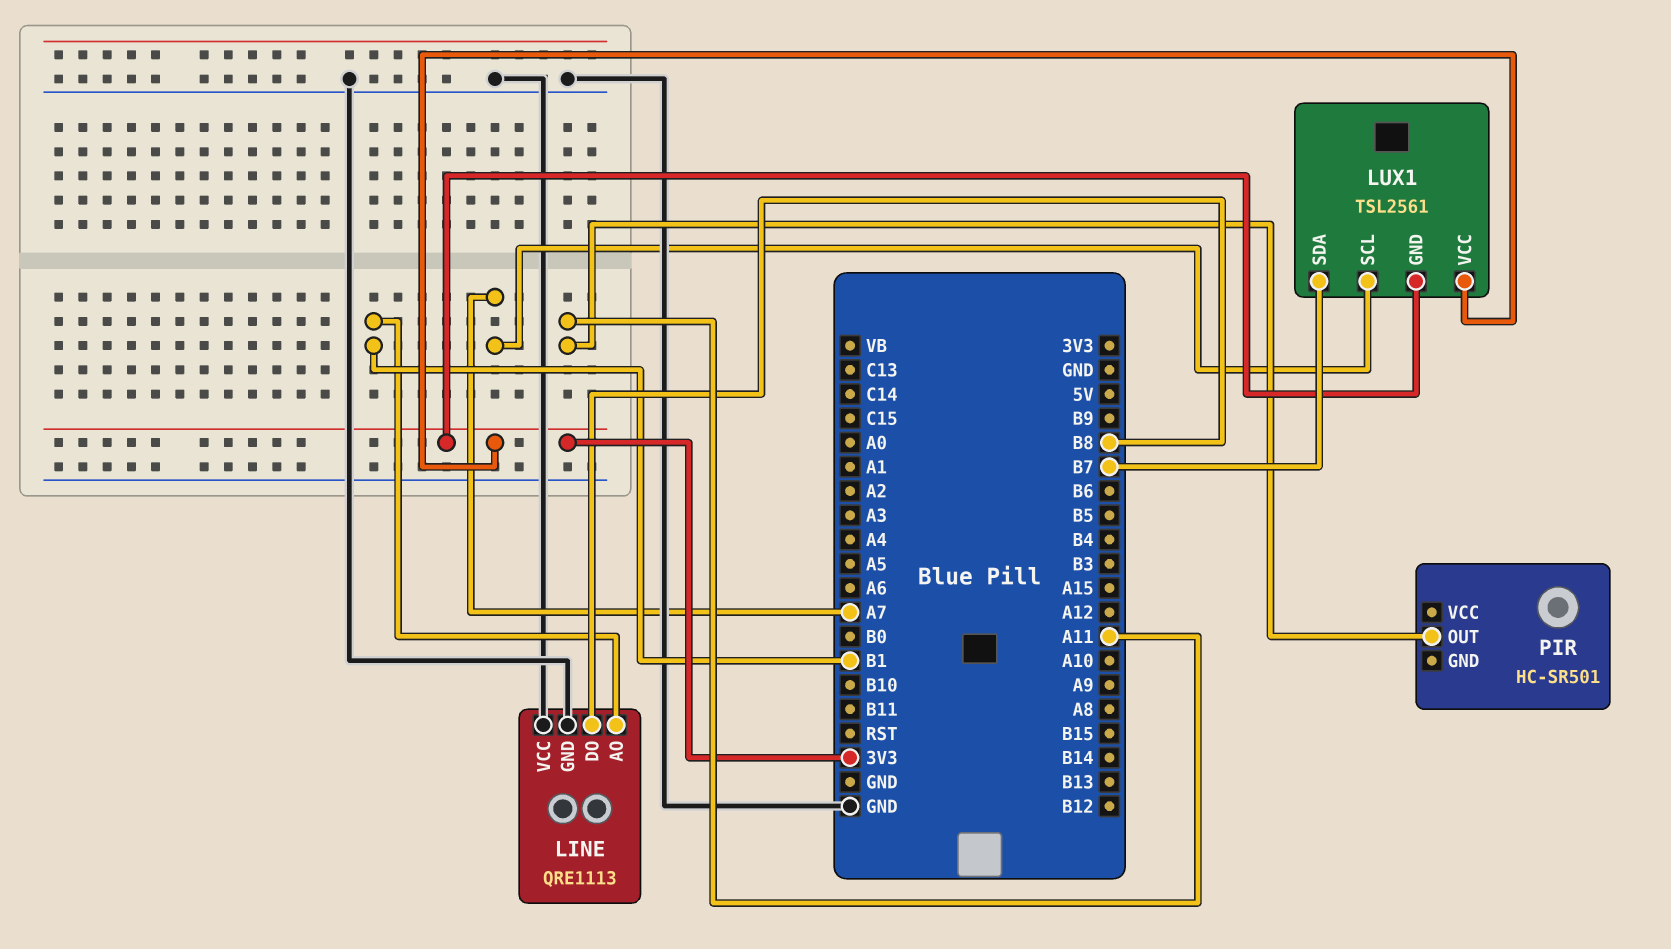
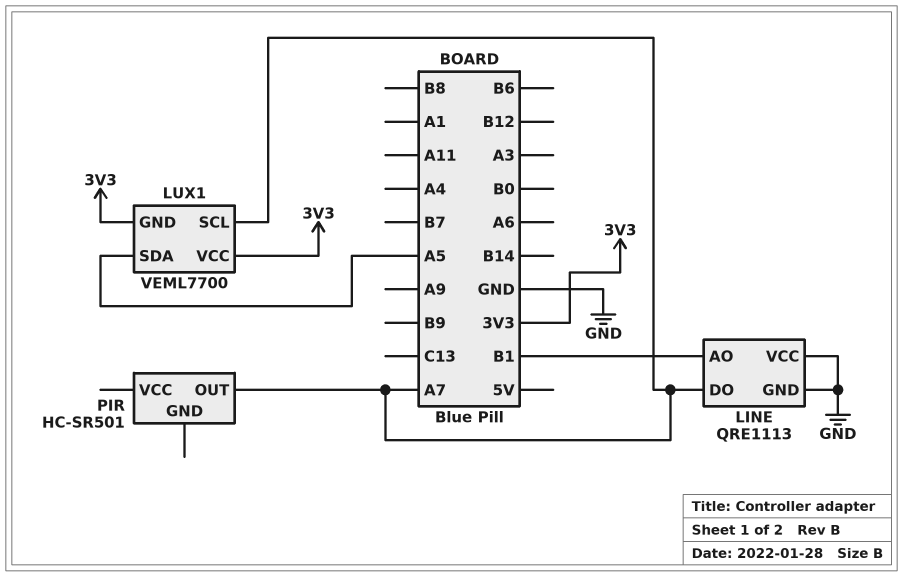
LINE pin DO: B8 -> A7
LUX1: TSL2561 -> VEML7700
LUX1 pin SDA: B7 -> A5
PIR pin OUT: A11 -> A7

